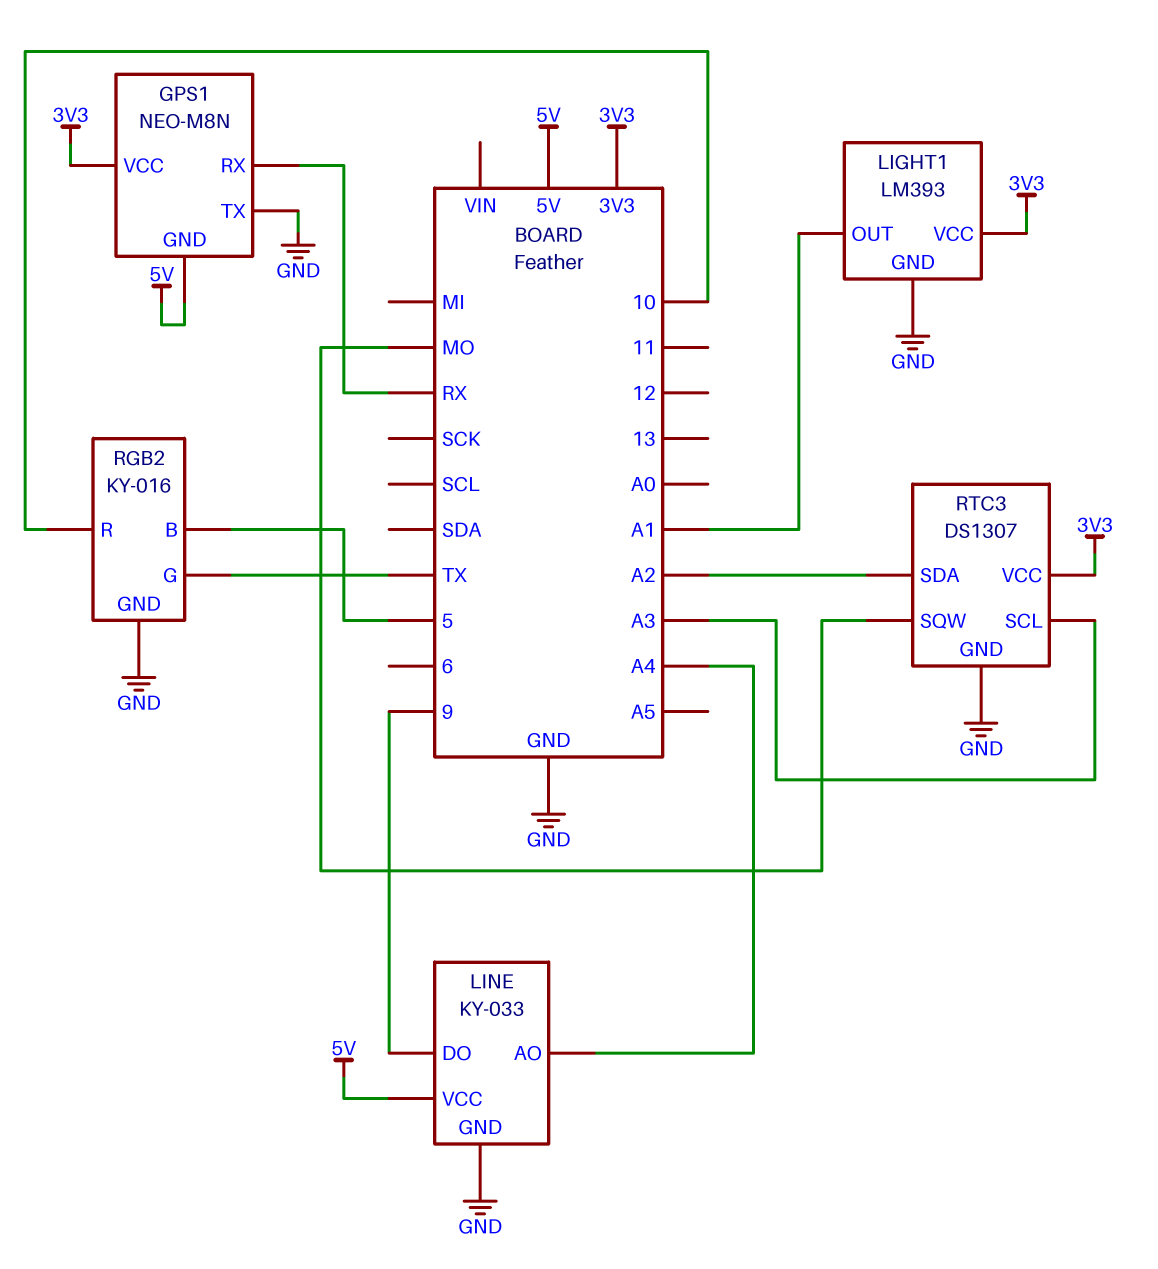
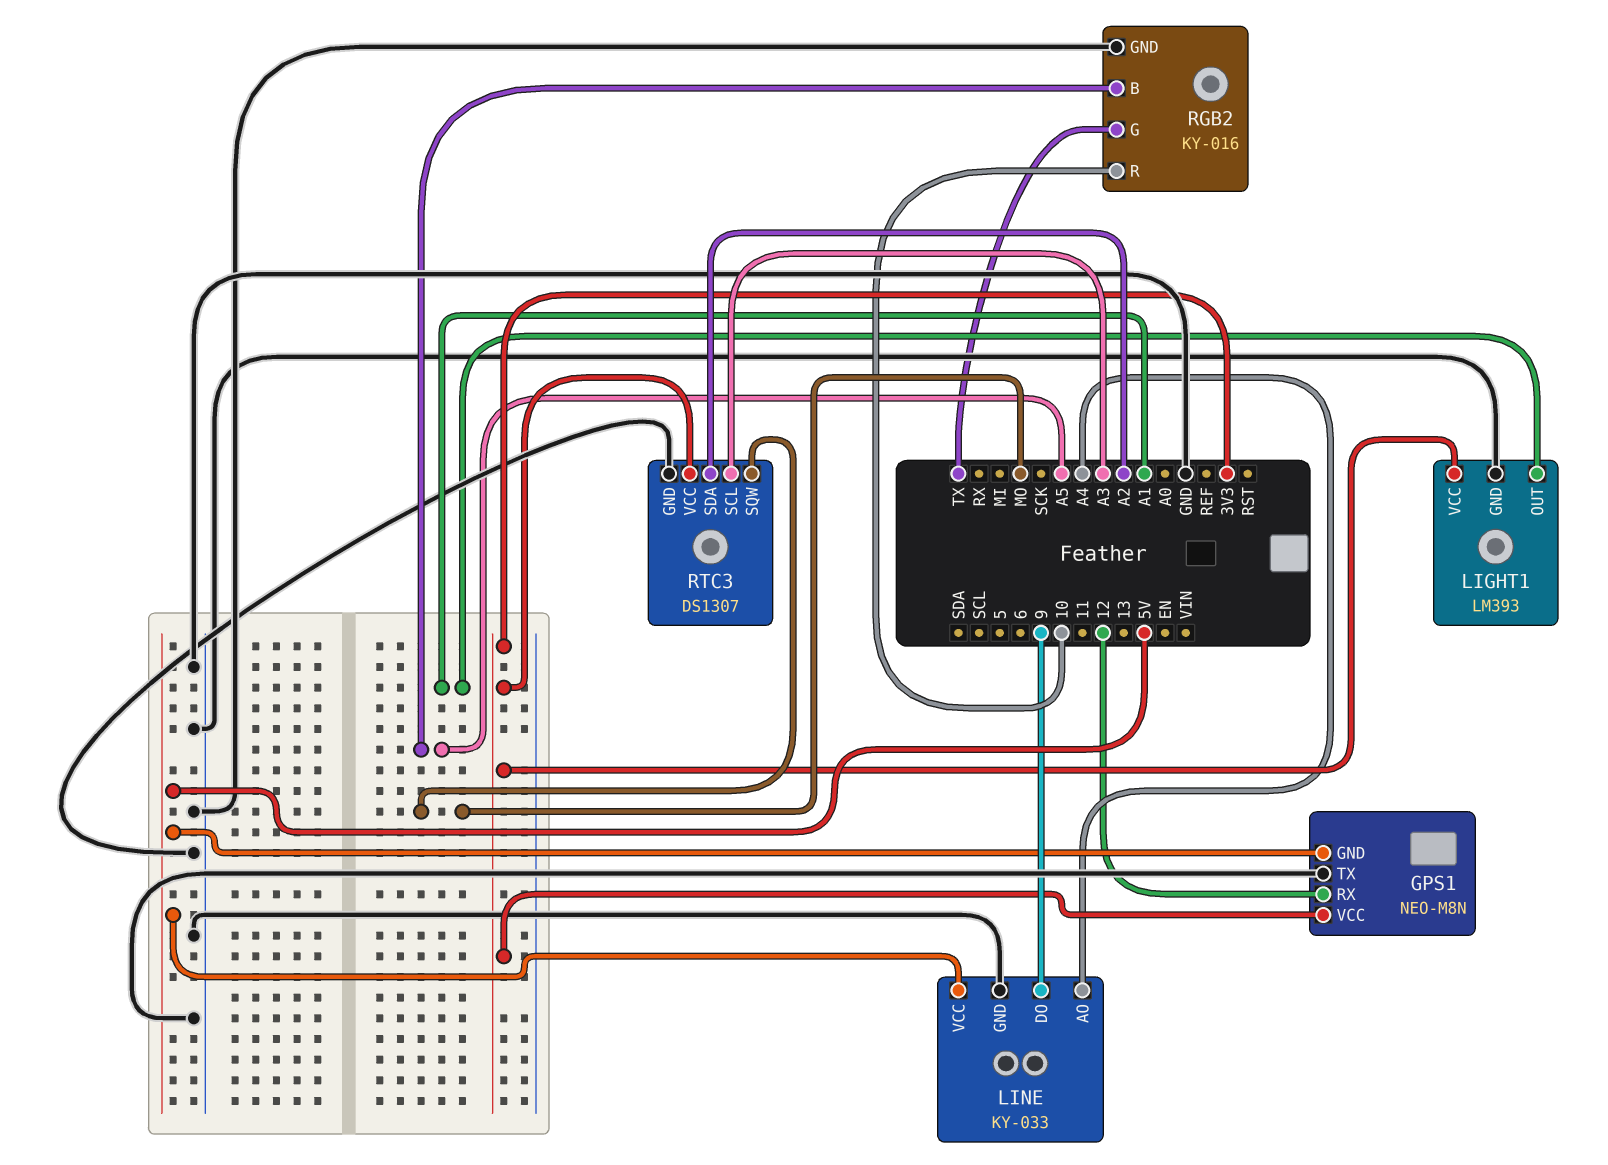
GPS1 pin RX: RX -> 12
RGB2 pin B: 5 -> A5

